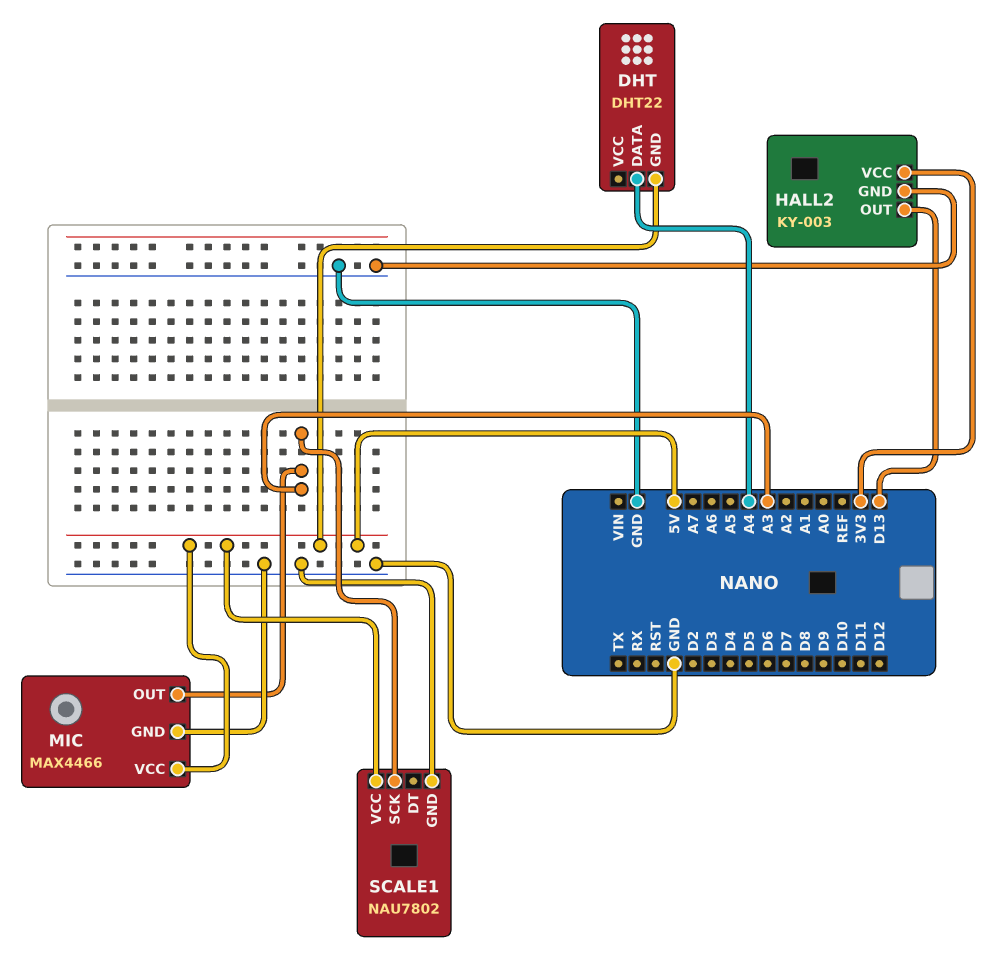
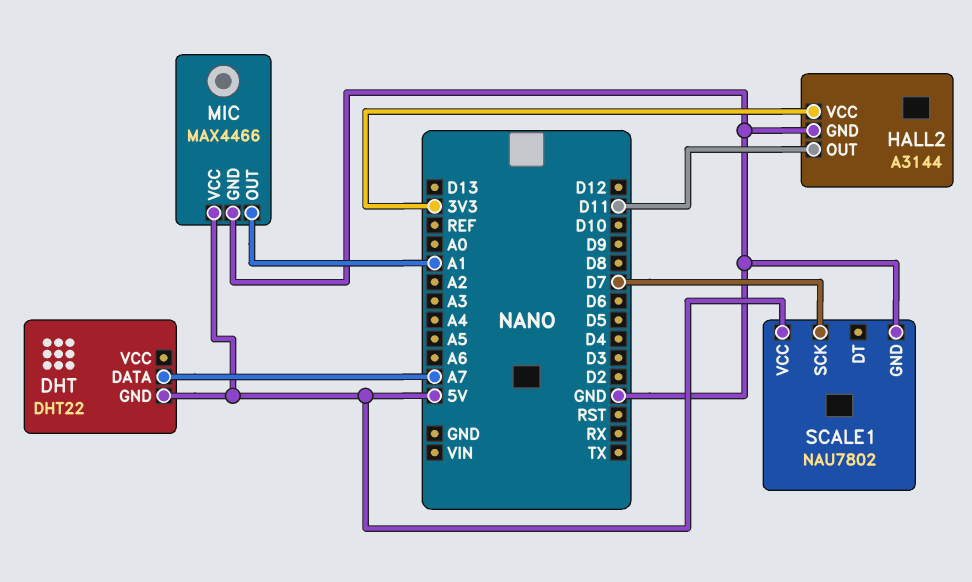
DHT pin DATA: A4 -> A7
HALL2: KY-003 -> A3144
HALL2 pin OUT: D13 -> D11
MIC pin OUT: A3 -> A1
SCALE1 pin SCK: A3 -> D7

